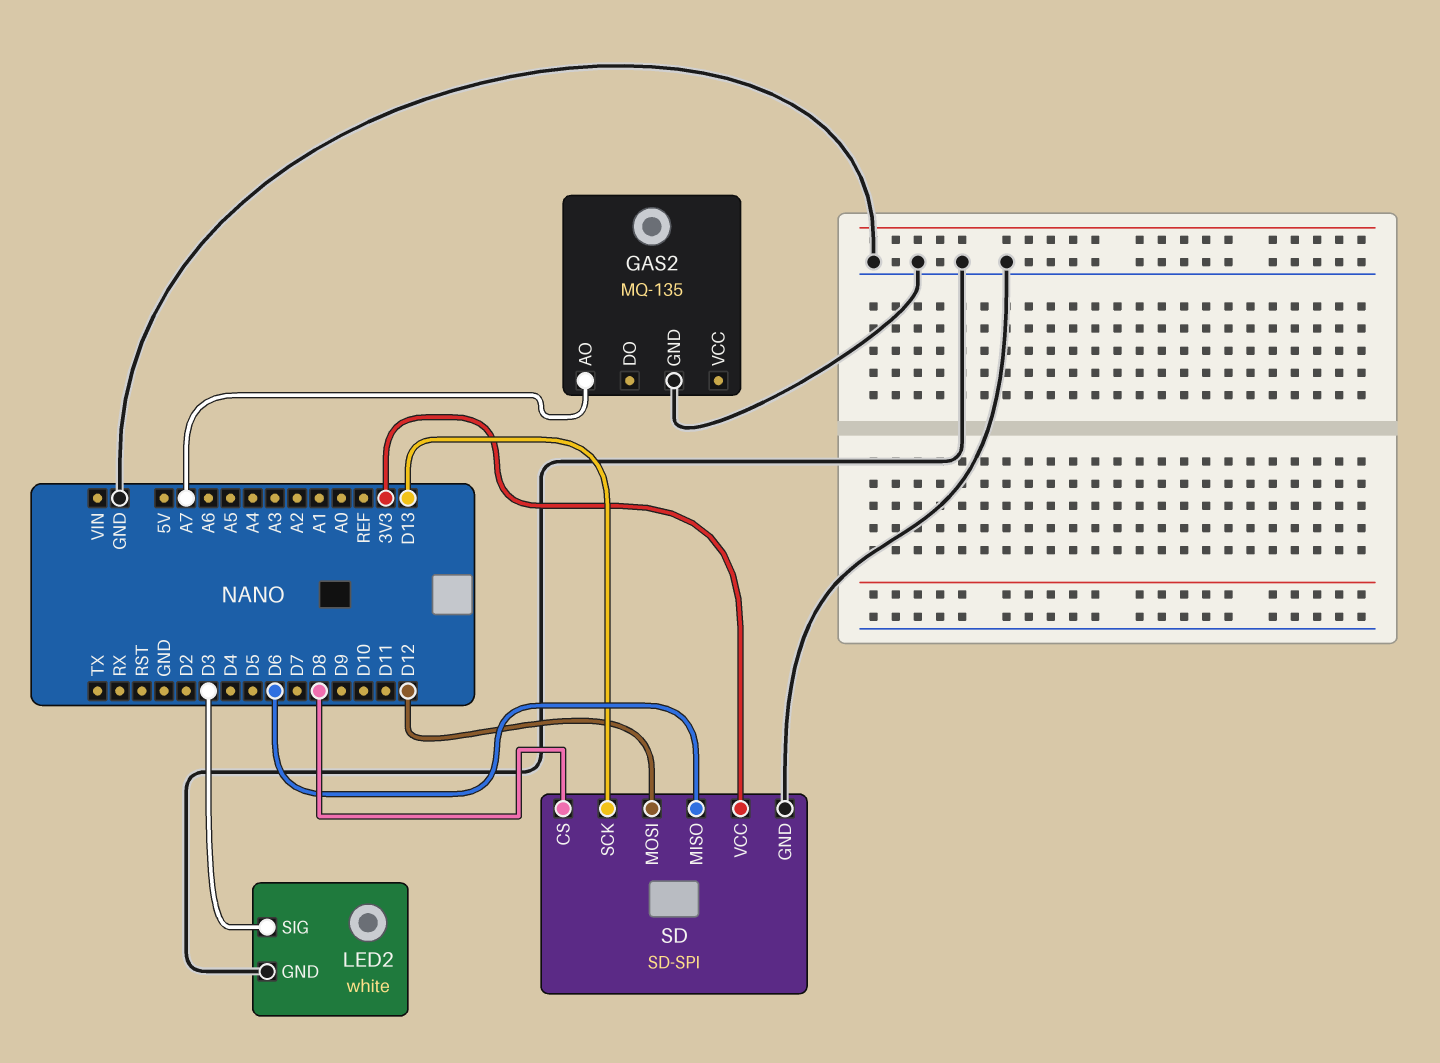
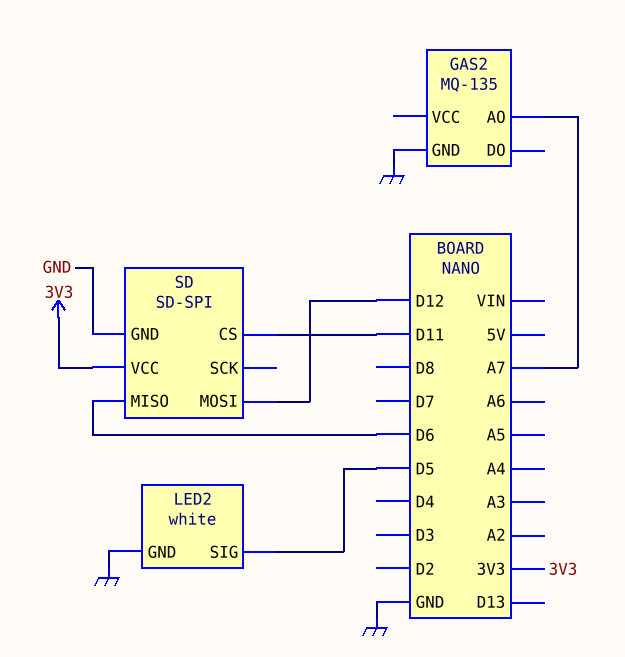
LED2 pin SIG: D3 -> D5
SD pin CS: D8 -> D11
SD pin SCK: D13 -> none

